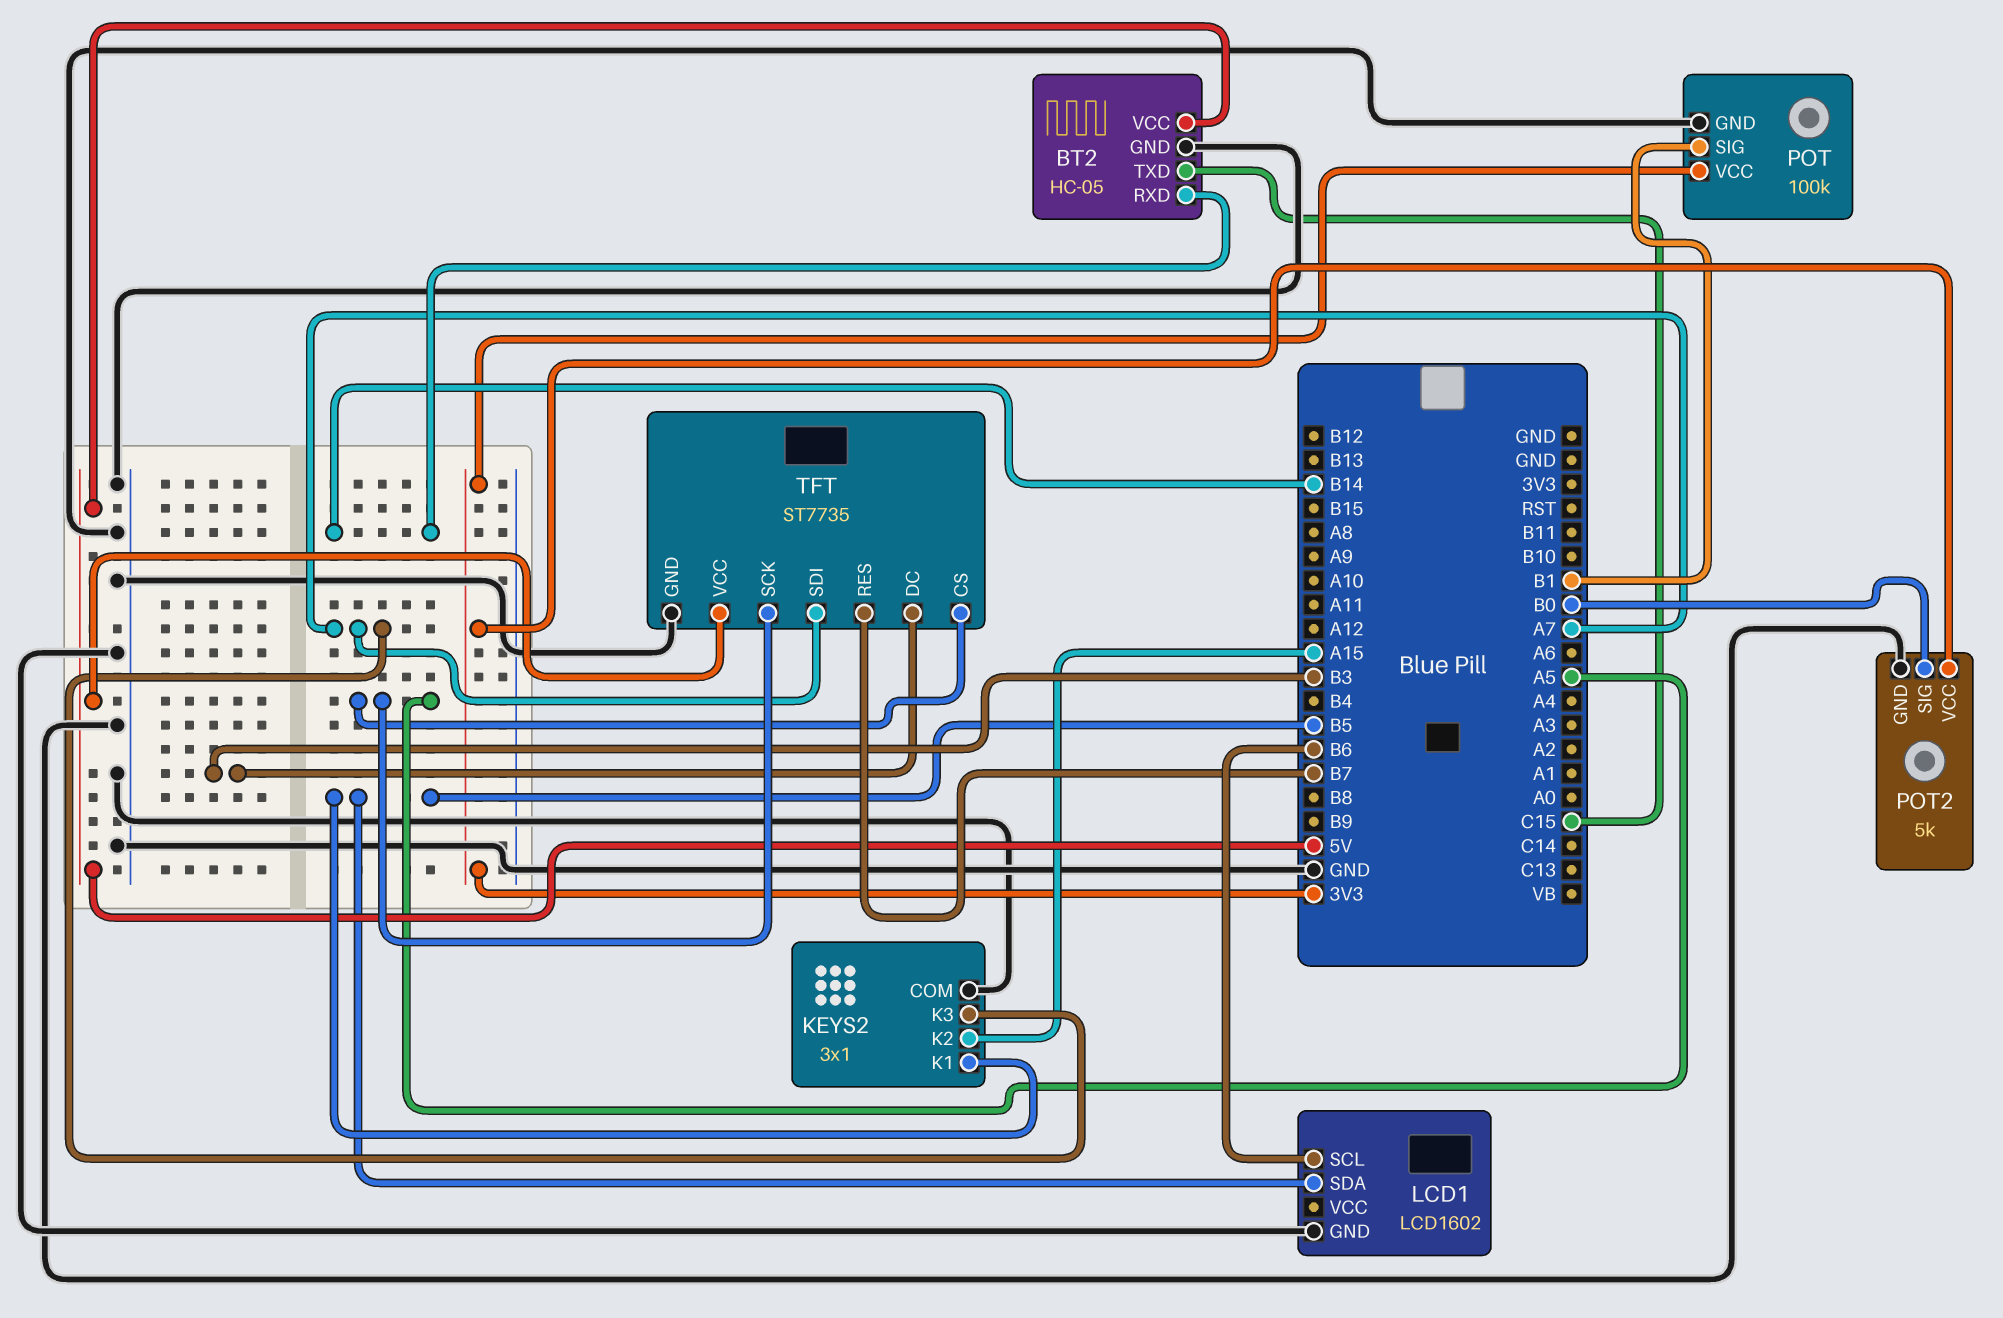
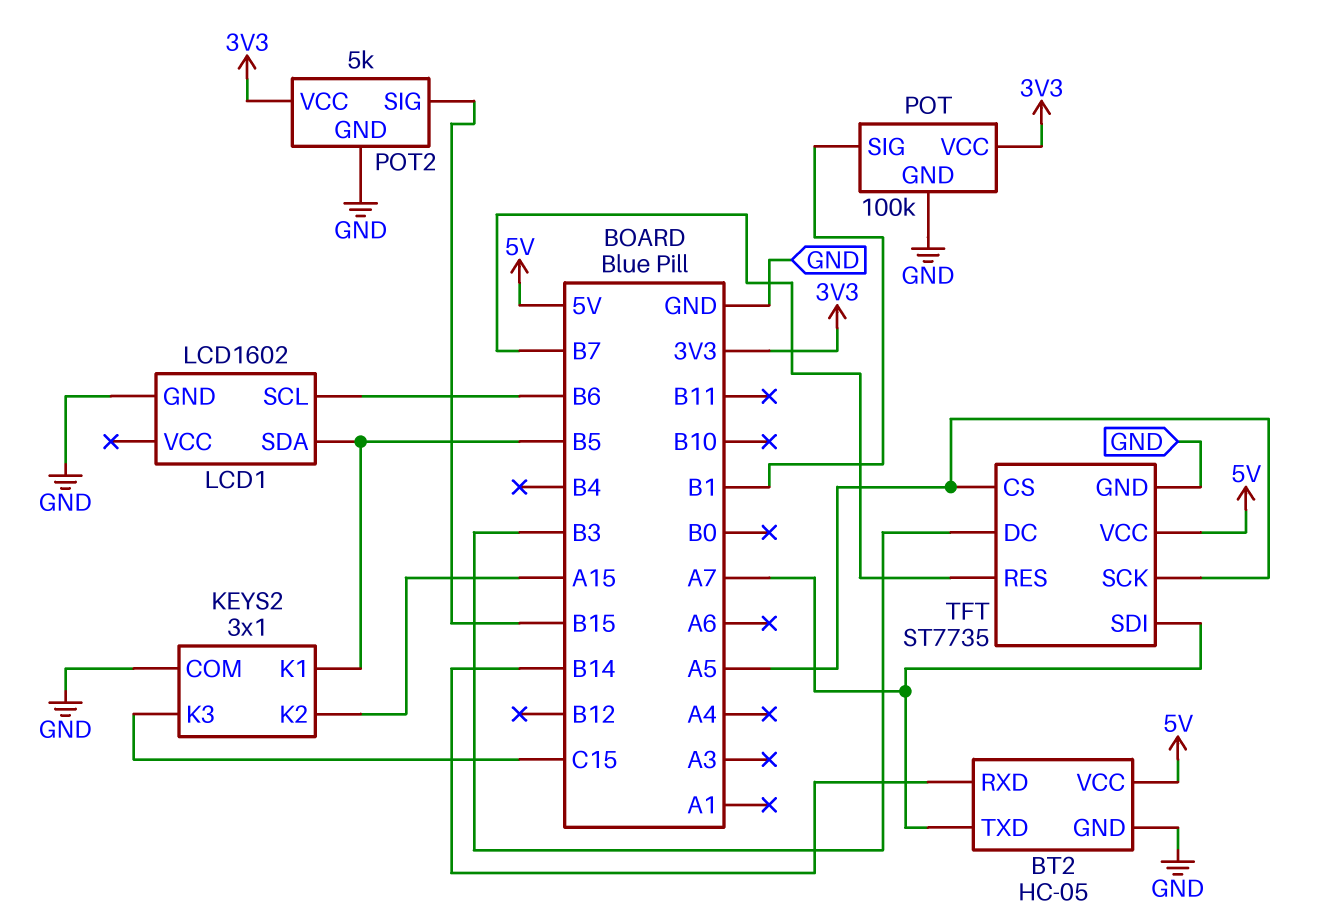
BT2 pin TXD: C15 -> A7
KEYS2 pin K3: A7 -> C15
POT2 pin SIG: B0 -> B15

